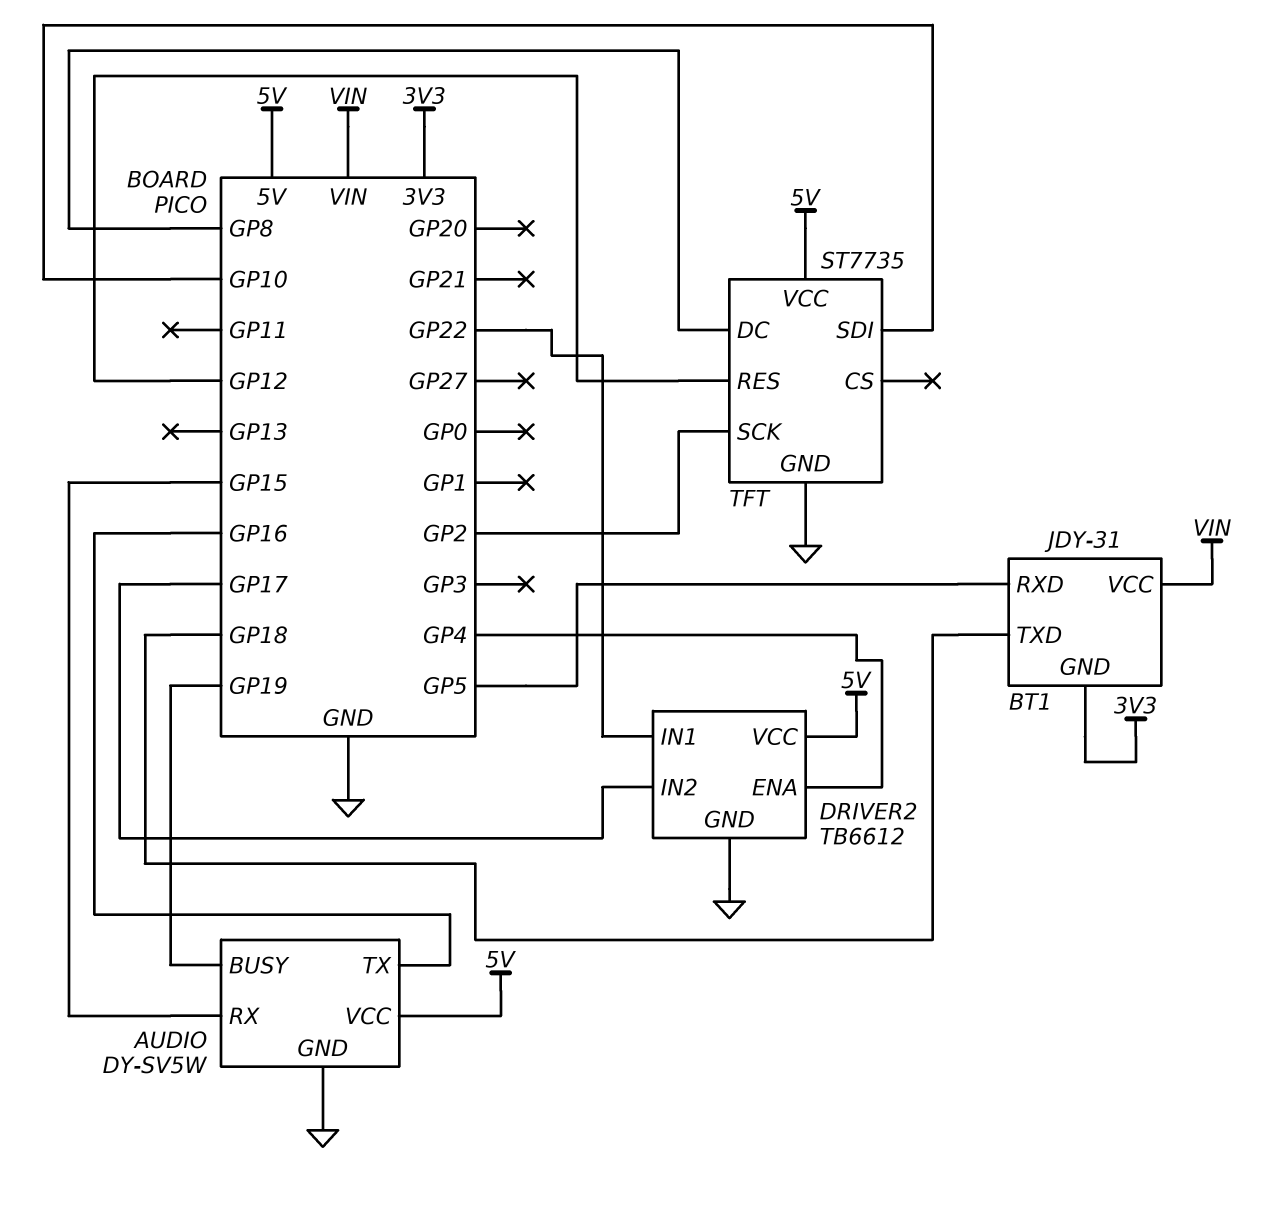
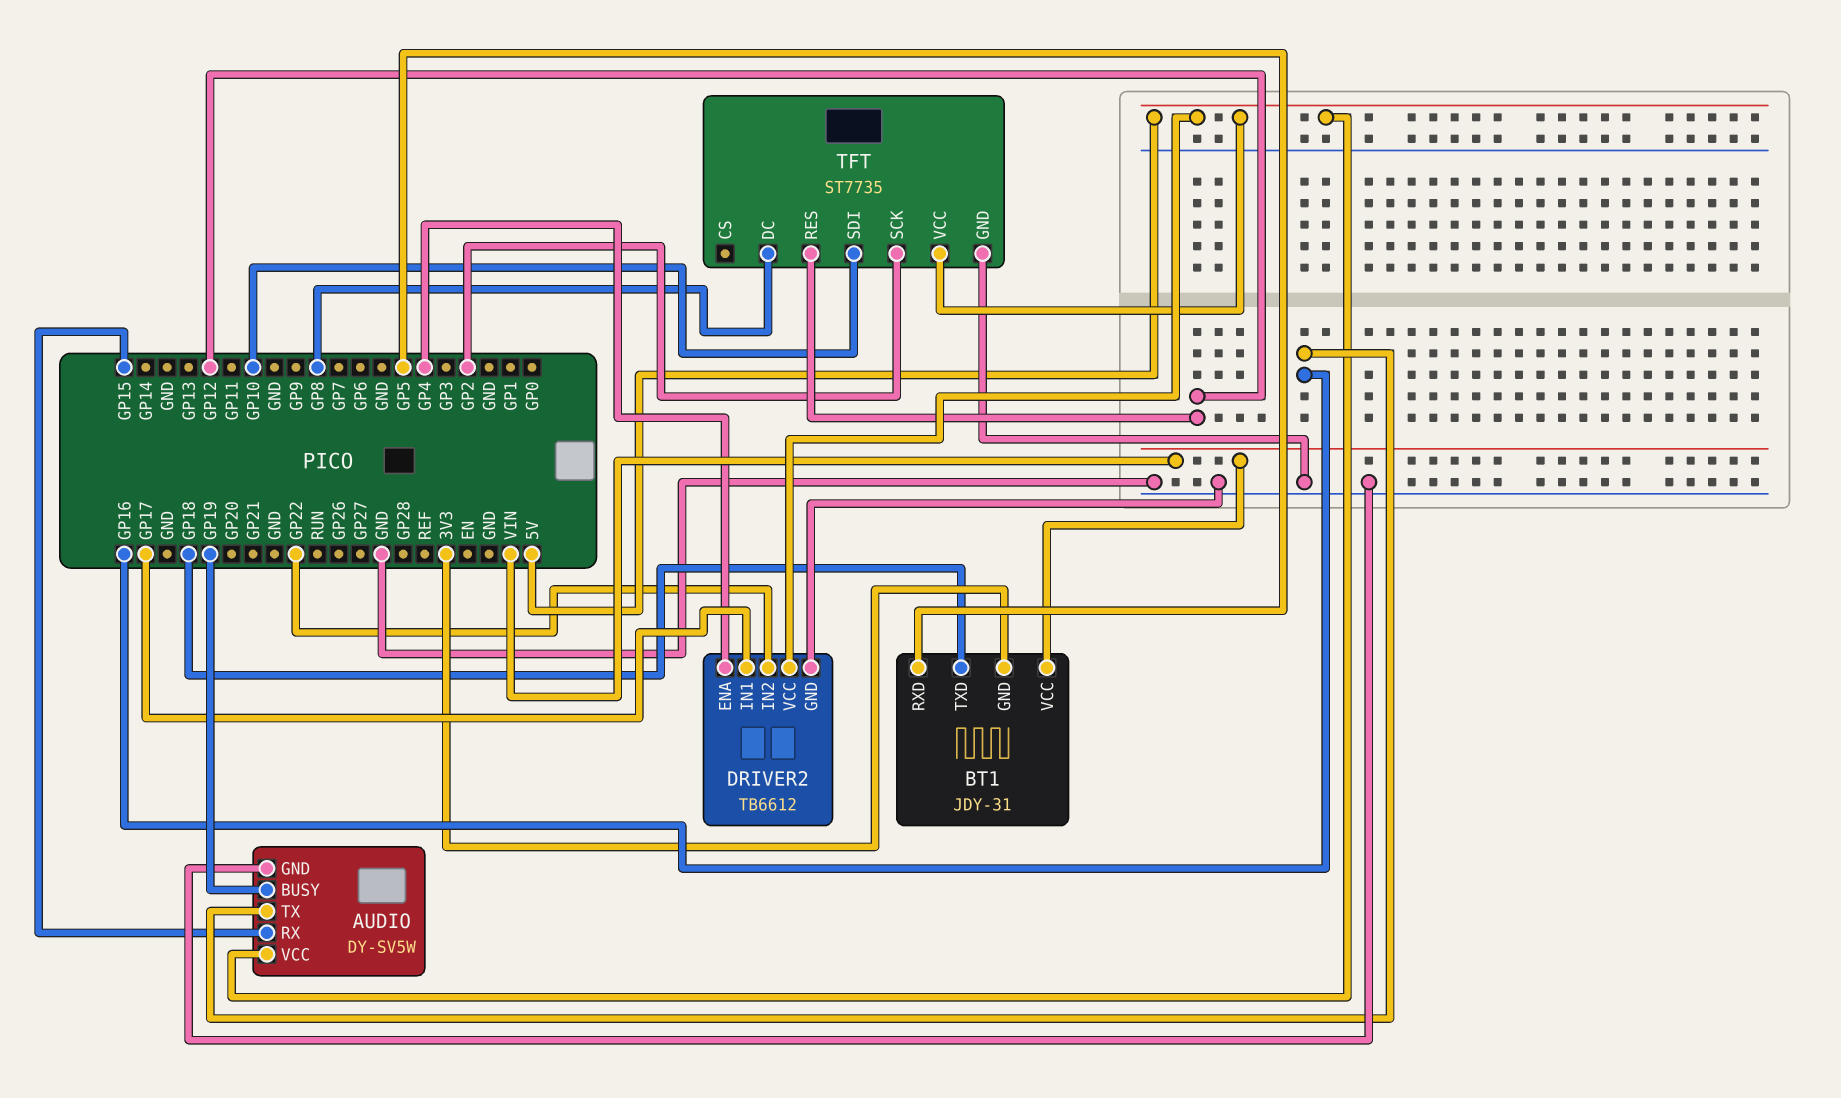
DRIVER2 pin IN1: GP22 -> GP17
DRIVER2 pin IN2: GP17 -> GP22

